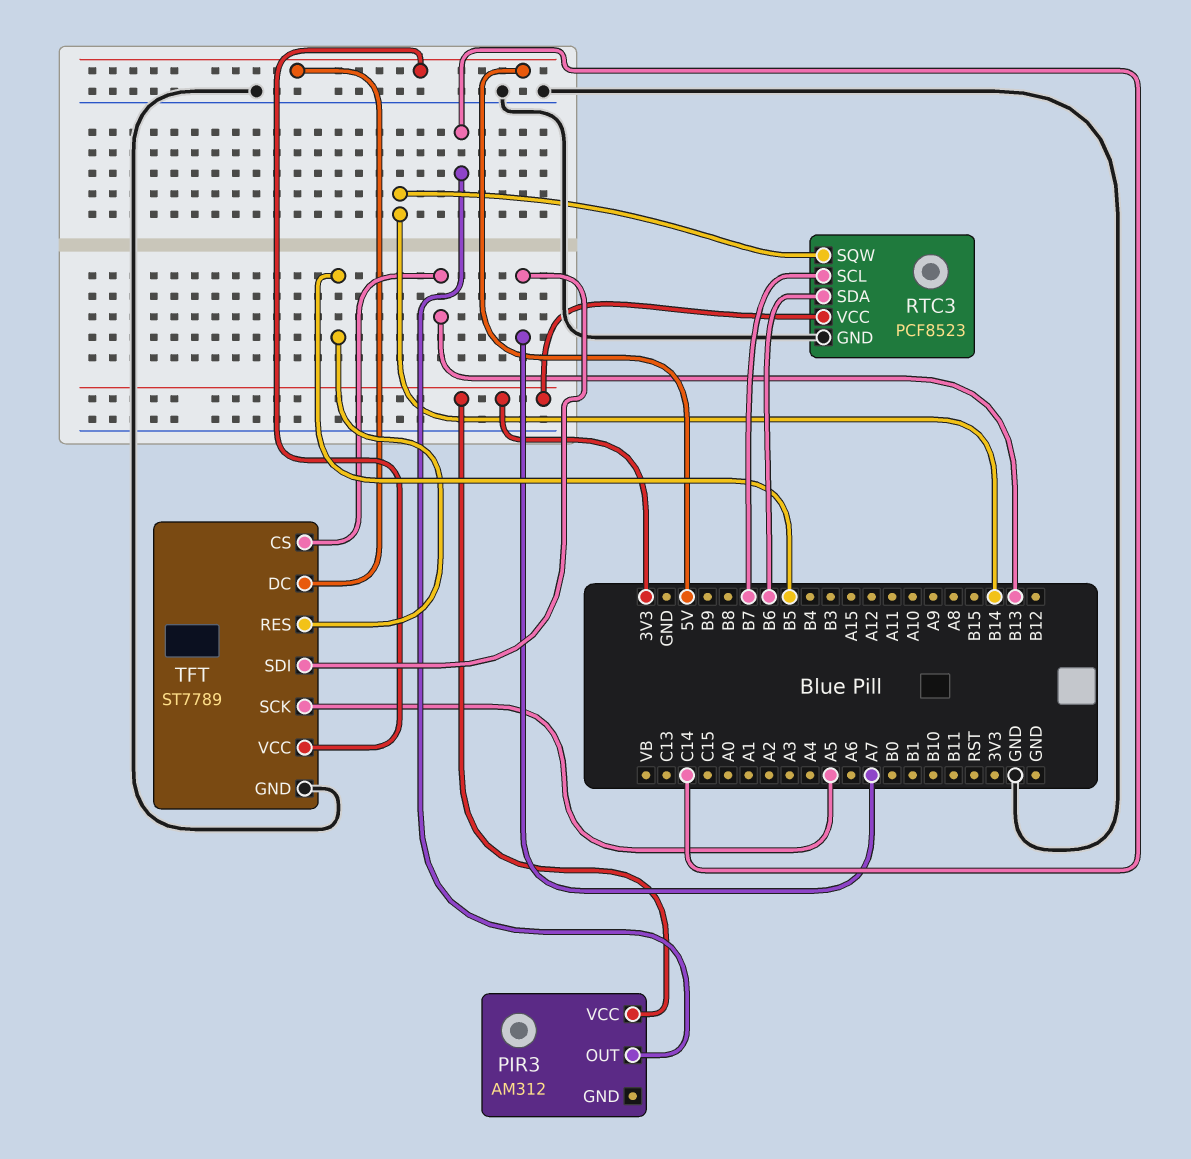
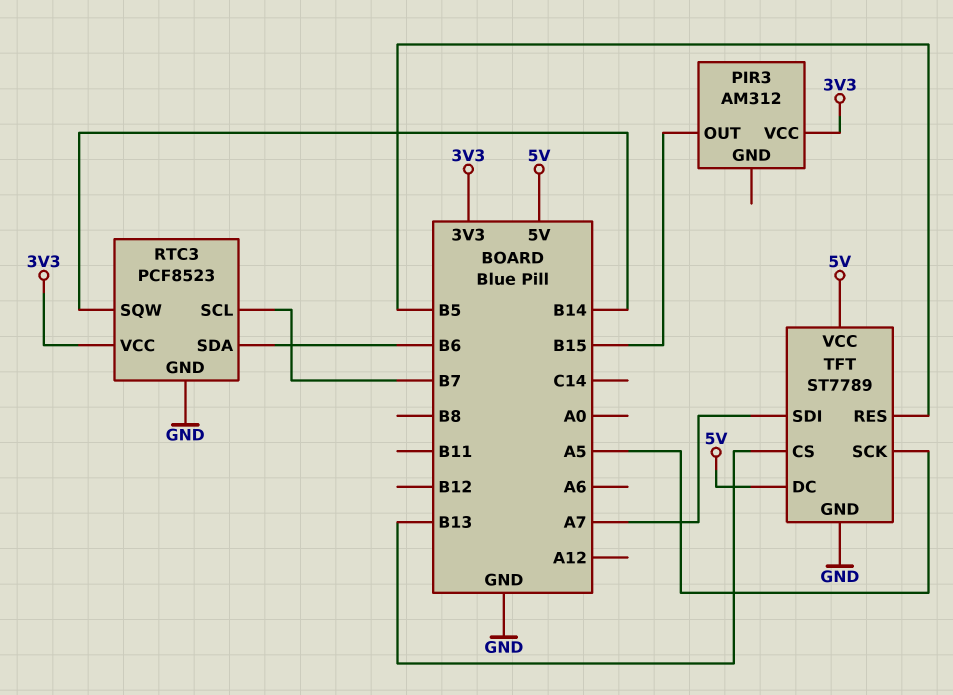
PIR3 pin OUT: C14 -> B15

